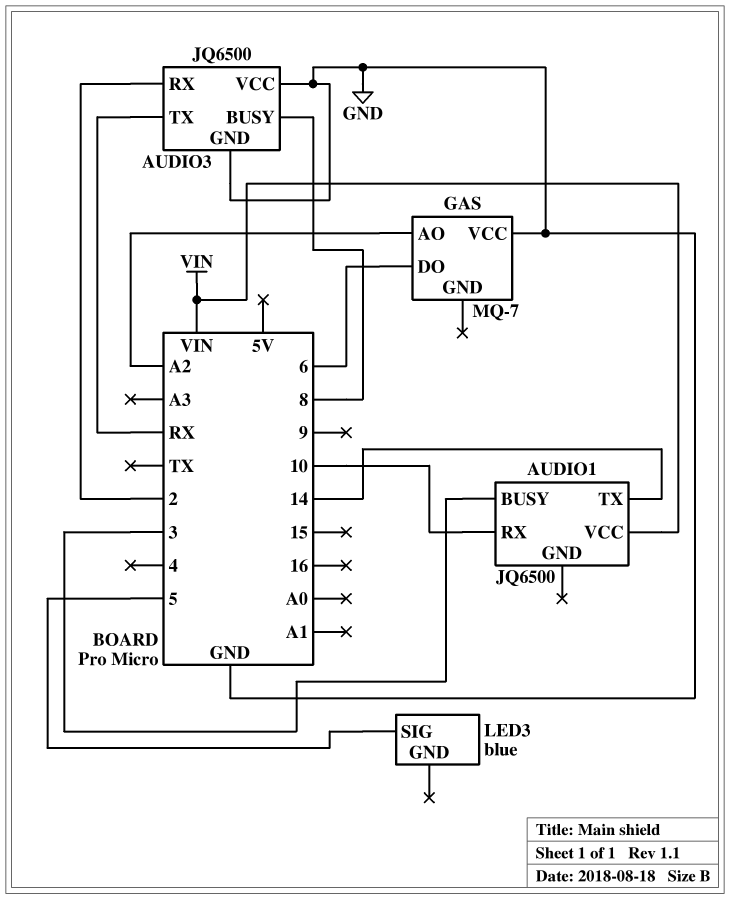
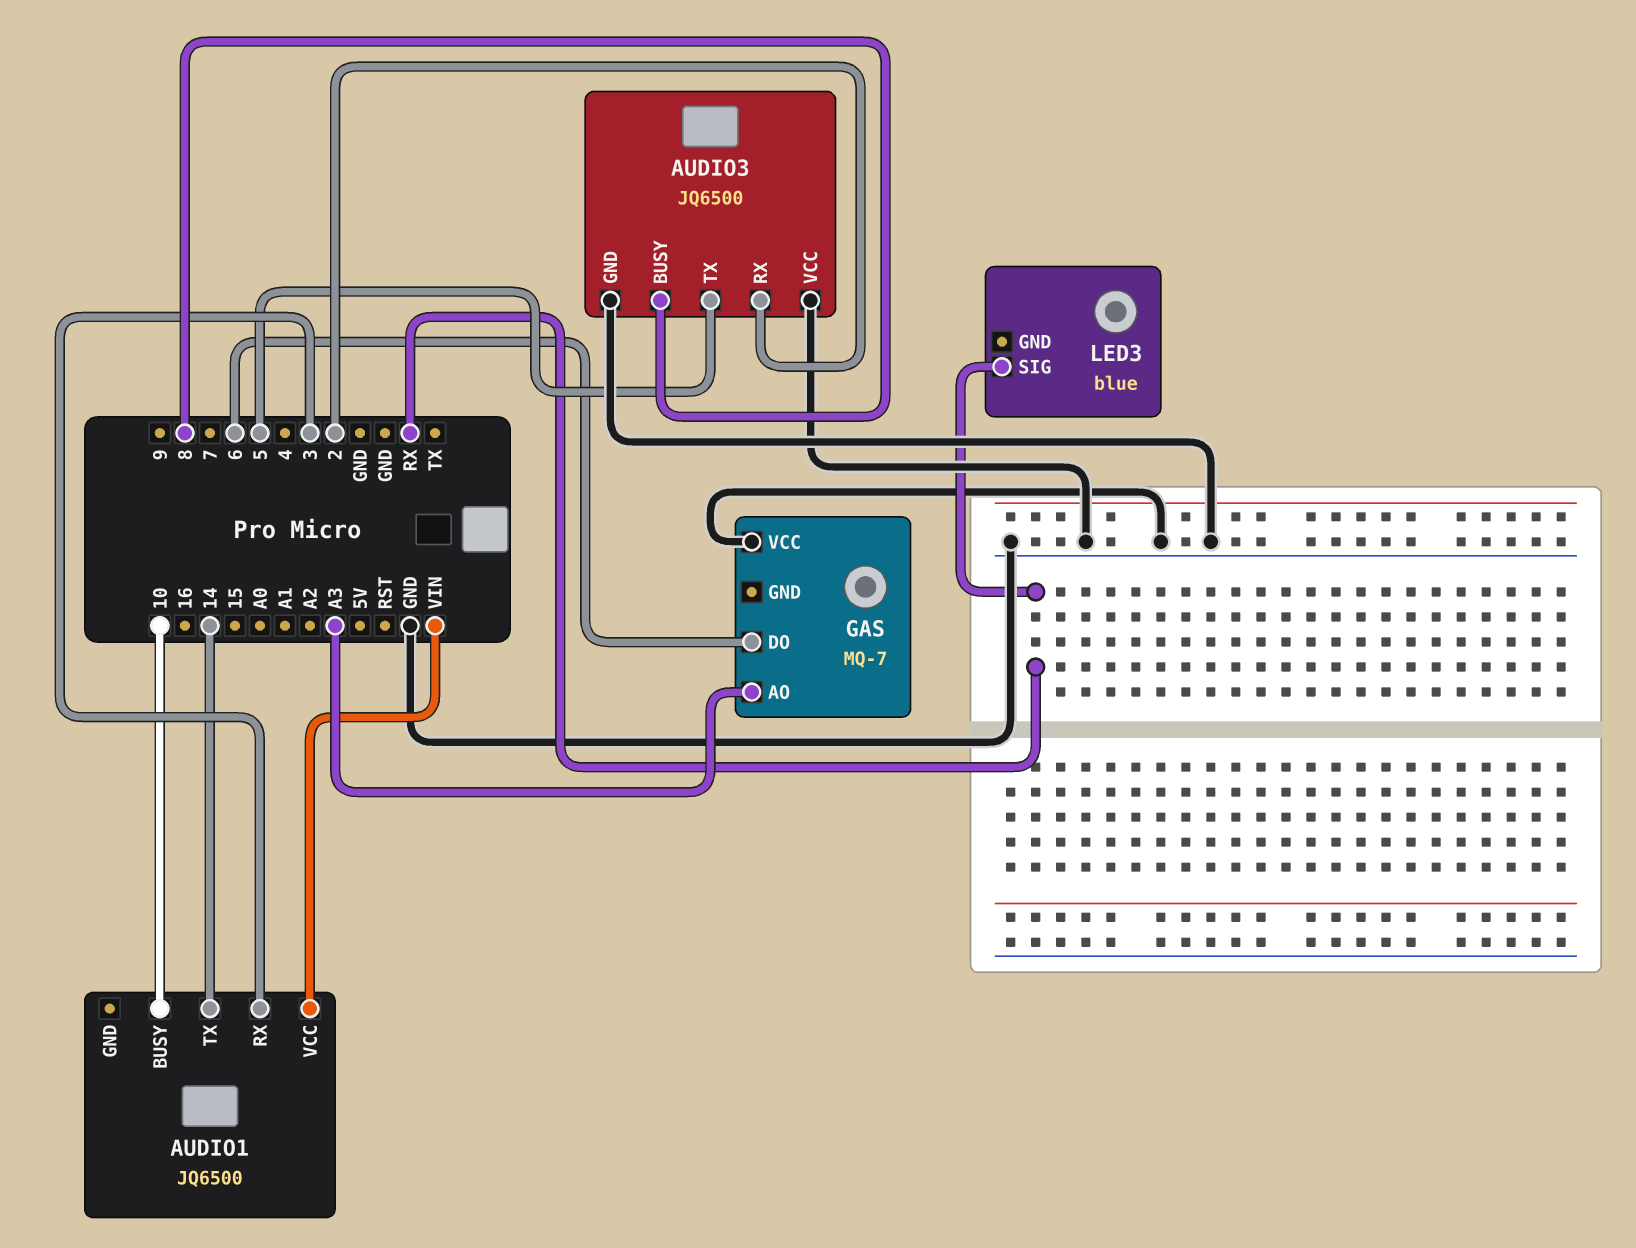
AUDIO1 pin BUSY: 3 -> 10
AUDIO1 pin RX: 10 -> 3
AUDIO3 pin TX: RX -> 5
GAS pin AO: A2 -> A3
LED3 pin SIG: 5 -> RX

